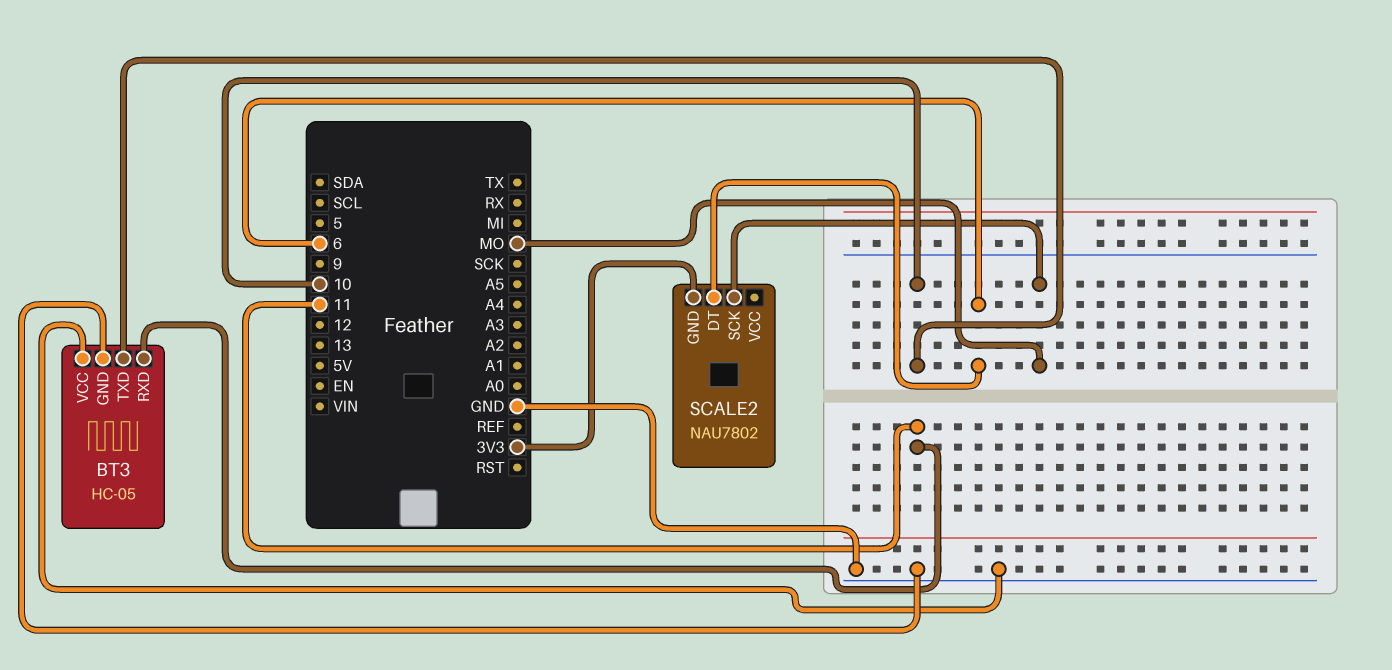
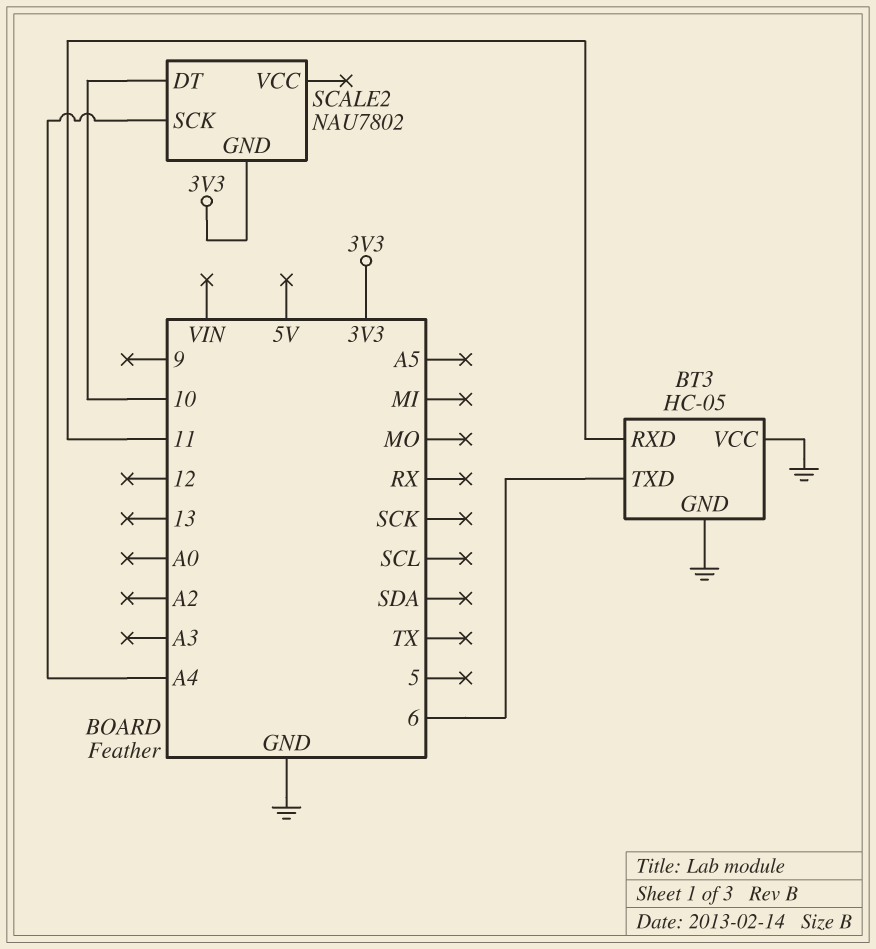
BT3 pin TXD: 10 -> 6
SCALE2 pin DT: 6 -> 10
SCALE2 pin SCK: MO -> A4

